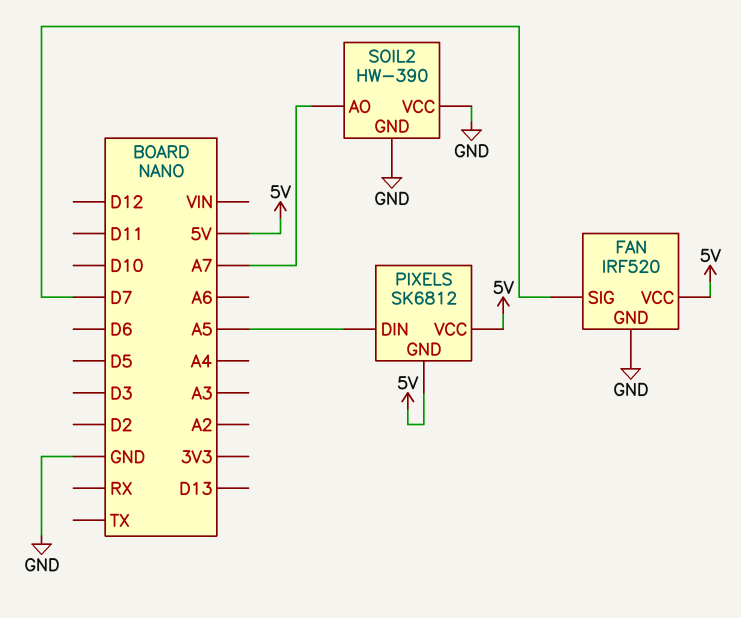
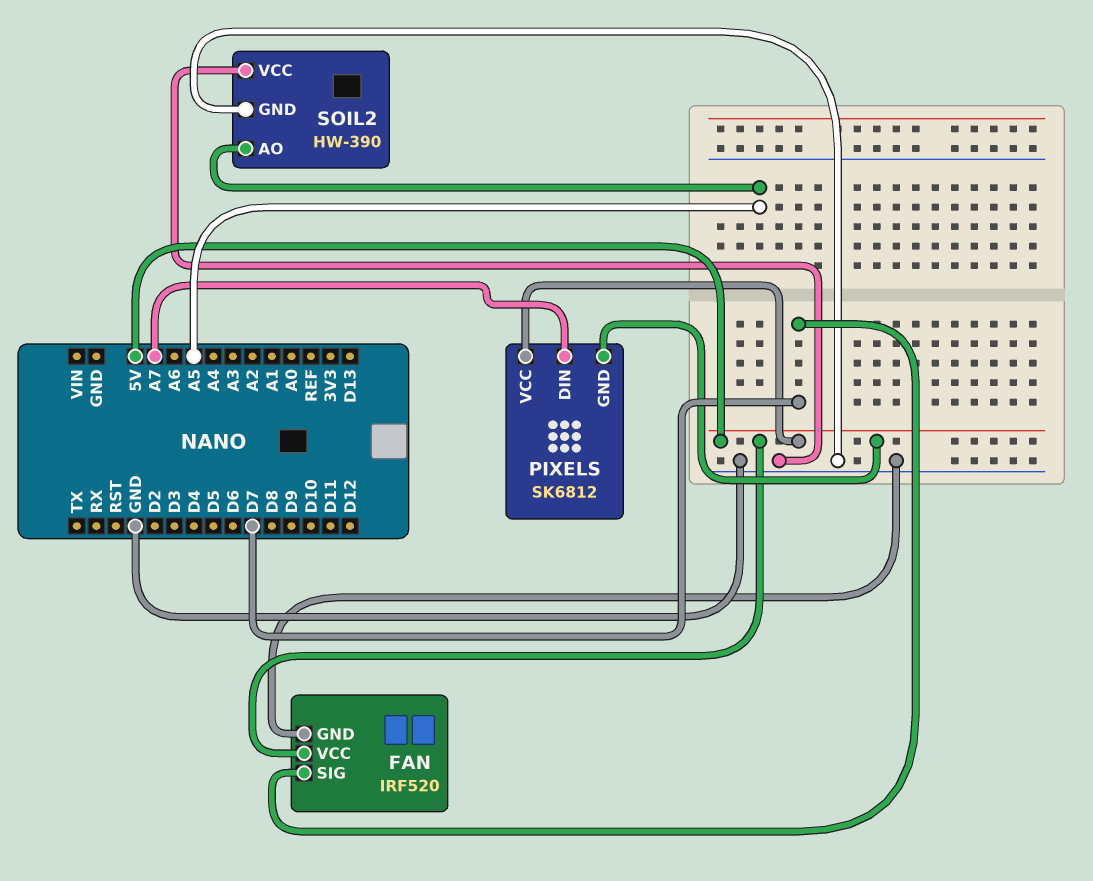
PIXELS pin DIN: A5 -> A7
SOIL2 pin AO: A7 -> A5

